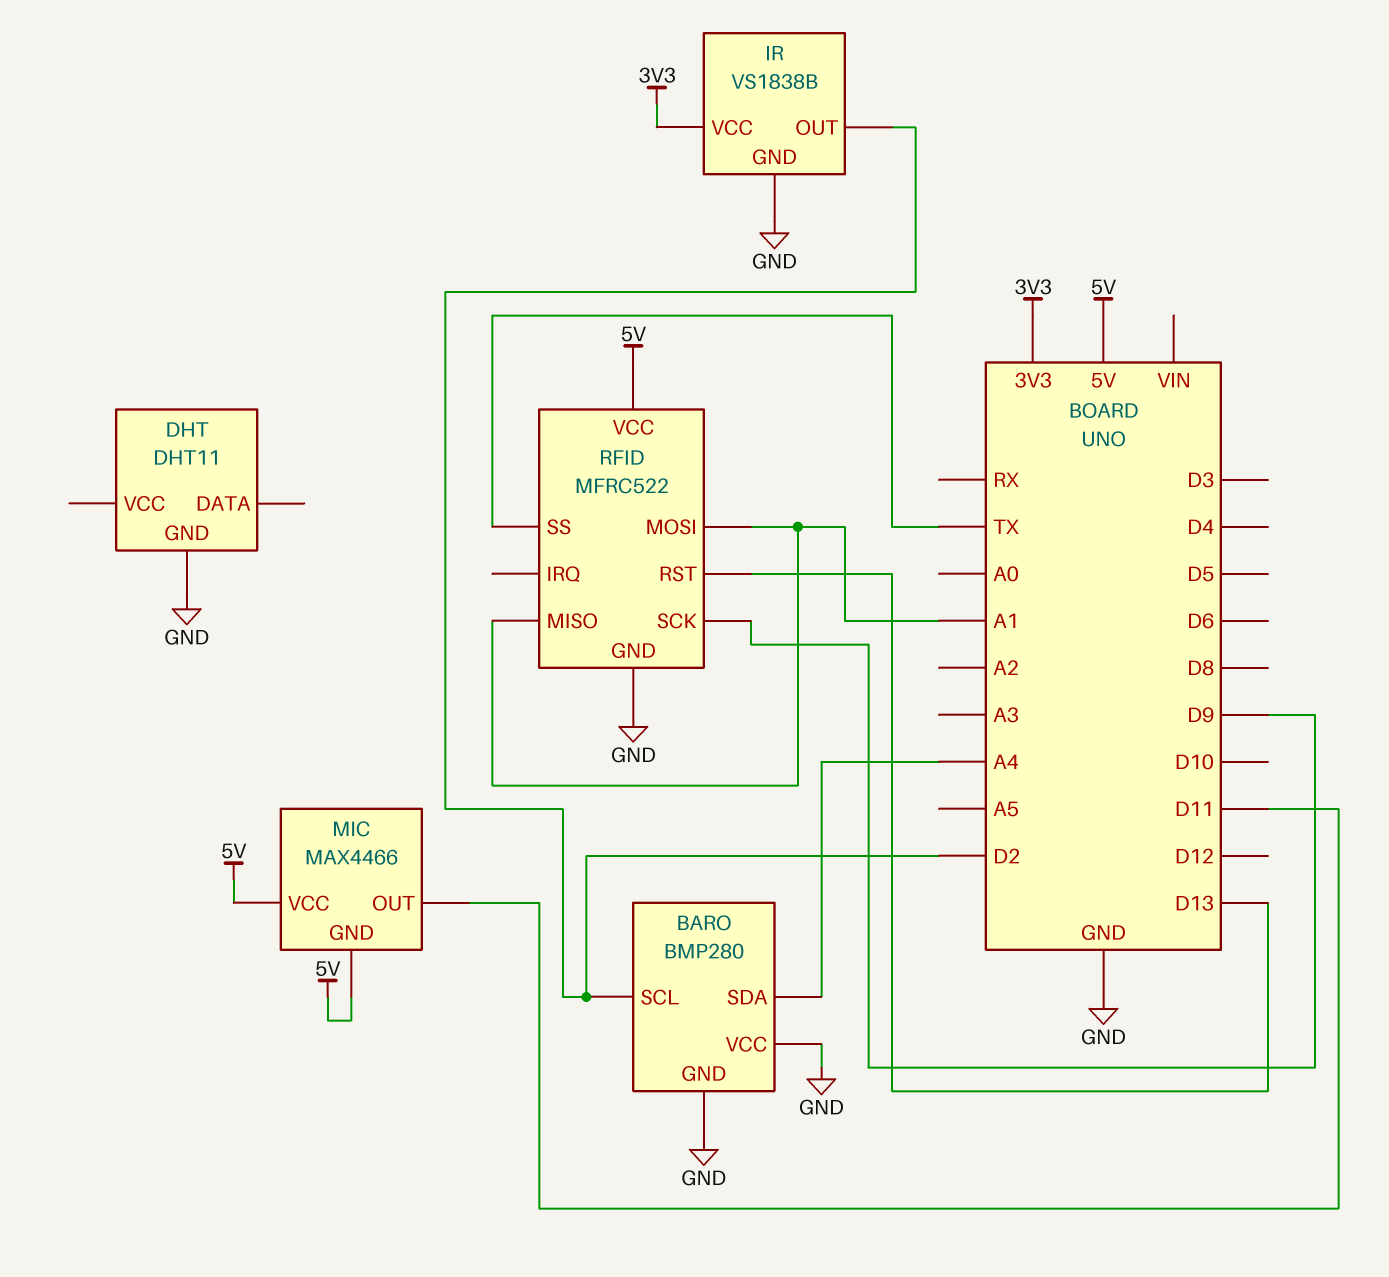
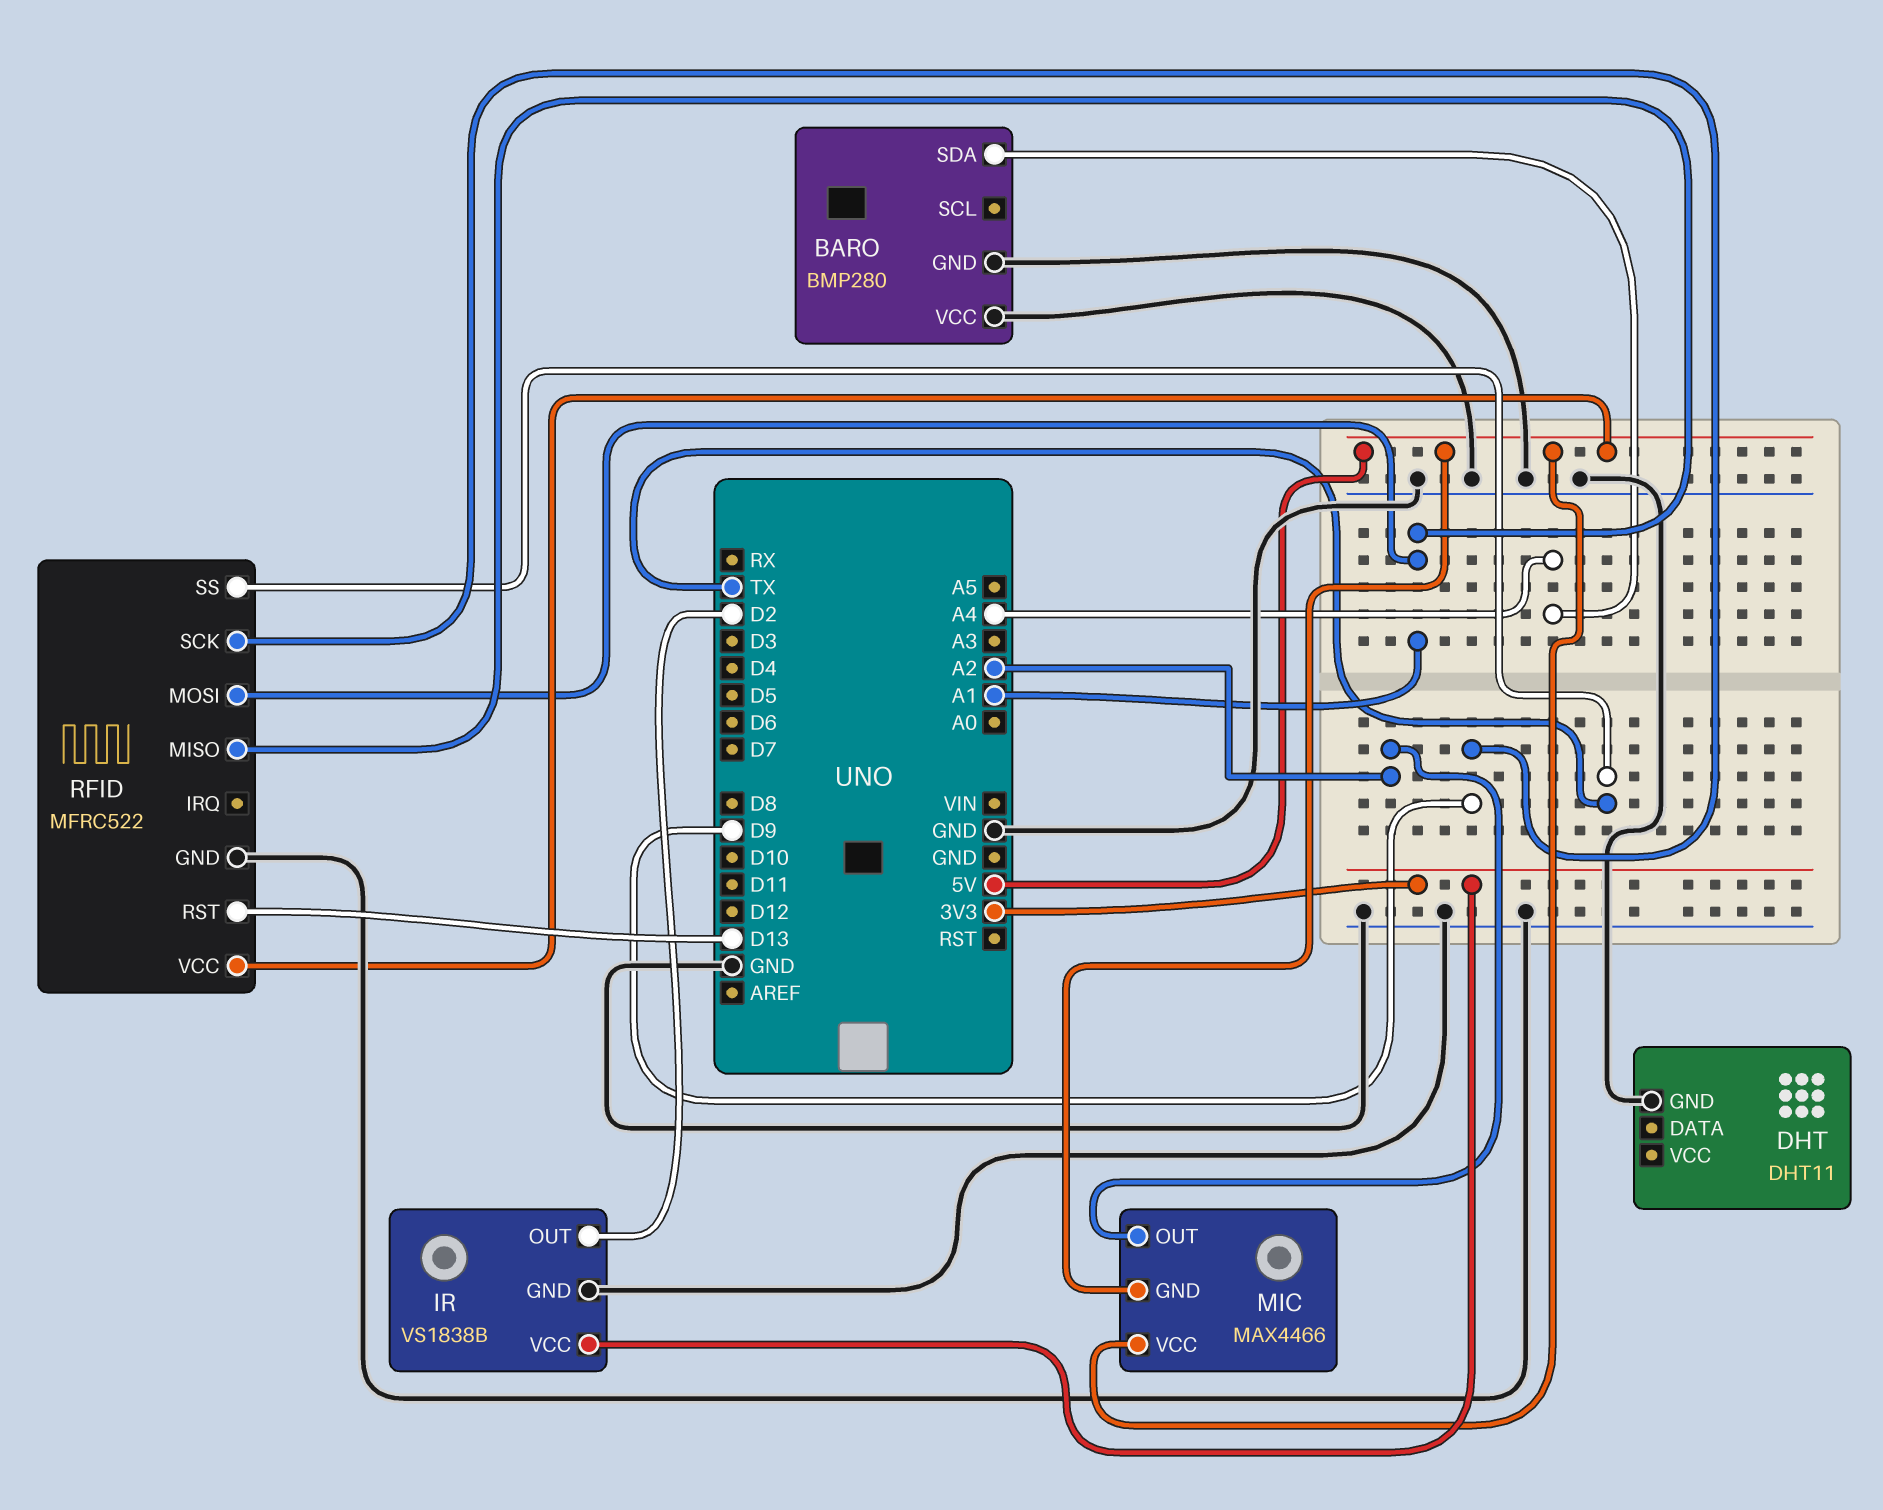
BARO pin SCL: D2 -> none
MIC pin OUT: D11 -> A2

